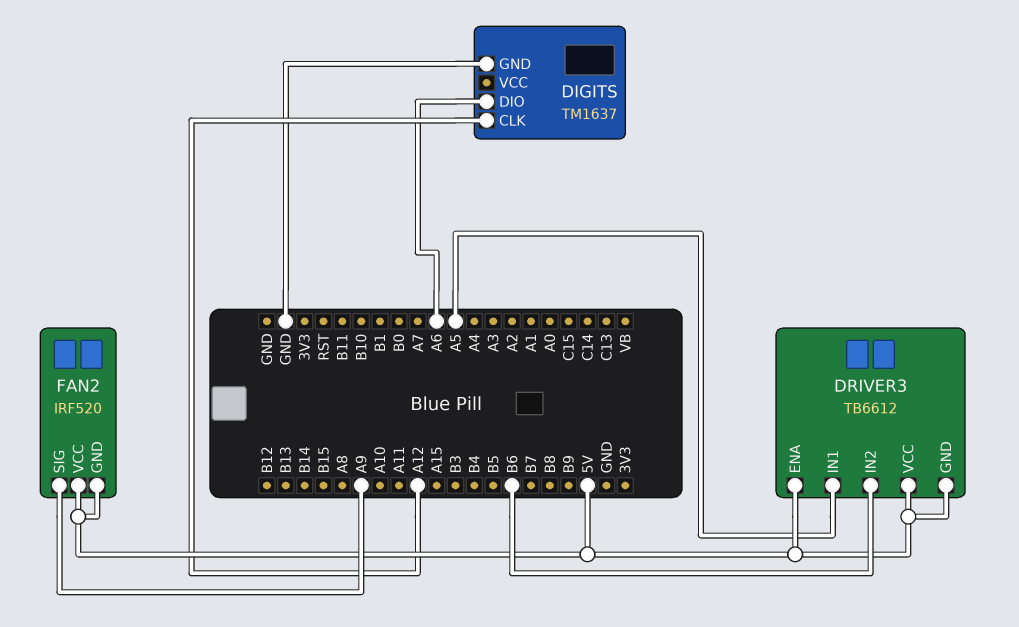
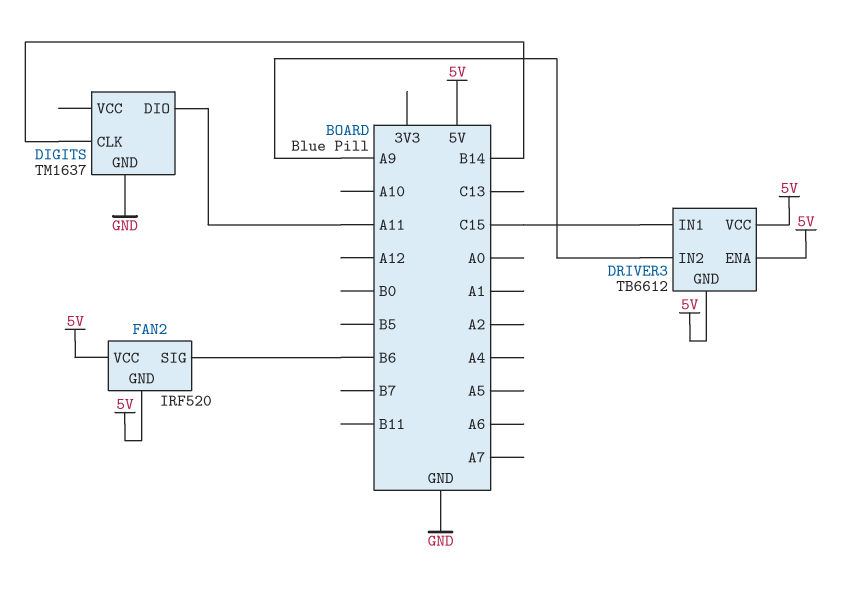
DIGITS pin CLK: A12 -> B14
DIGITS pin DIO: A6 -> A11
DRIVER3 pin IN1: A5 -> C15
DRIVER3 pin IN2: B6 -> A9
FAN2 pin SIG: A9 -> B6

